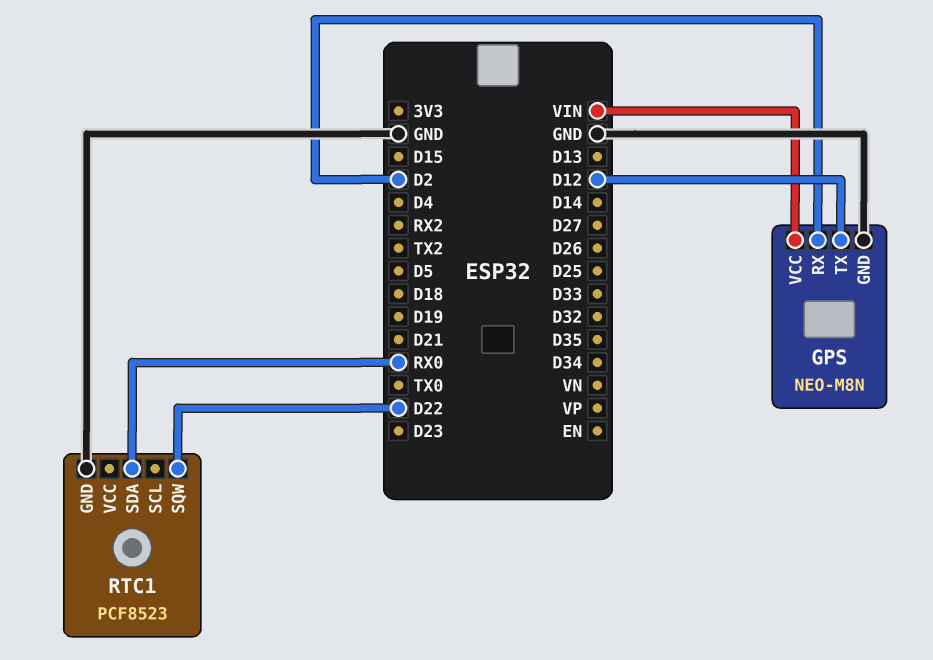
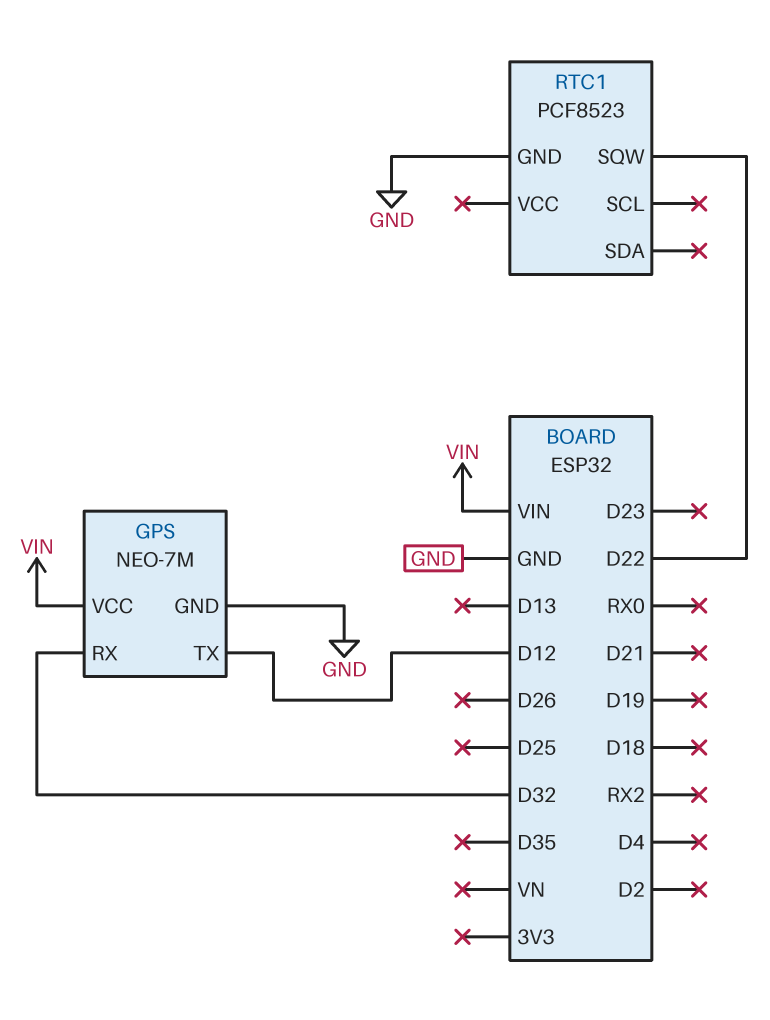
GPS: NEO-M8N -> NEO-7M
GPS pin RX: D2 -> D32
RTC1 pin SDA: RX0 -> none

